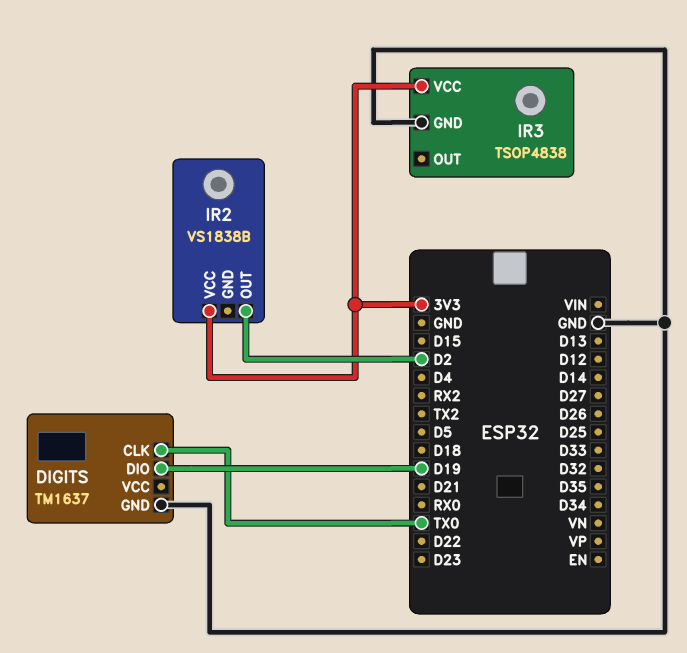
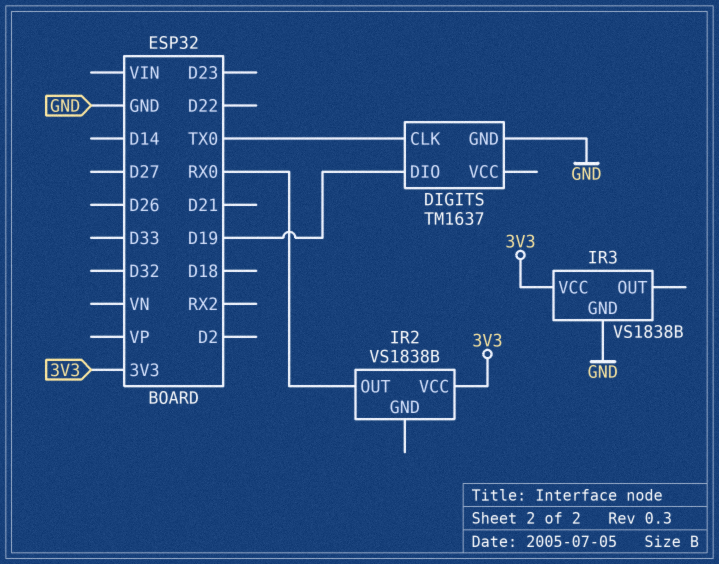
IR2 pin OUT: D2 -> RX0
IR3: TSOP4838 -> VS1838B

